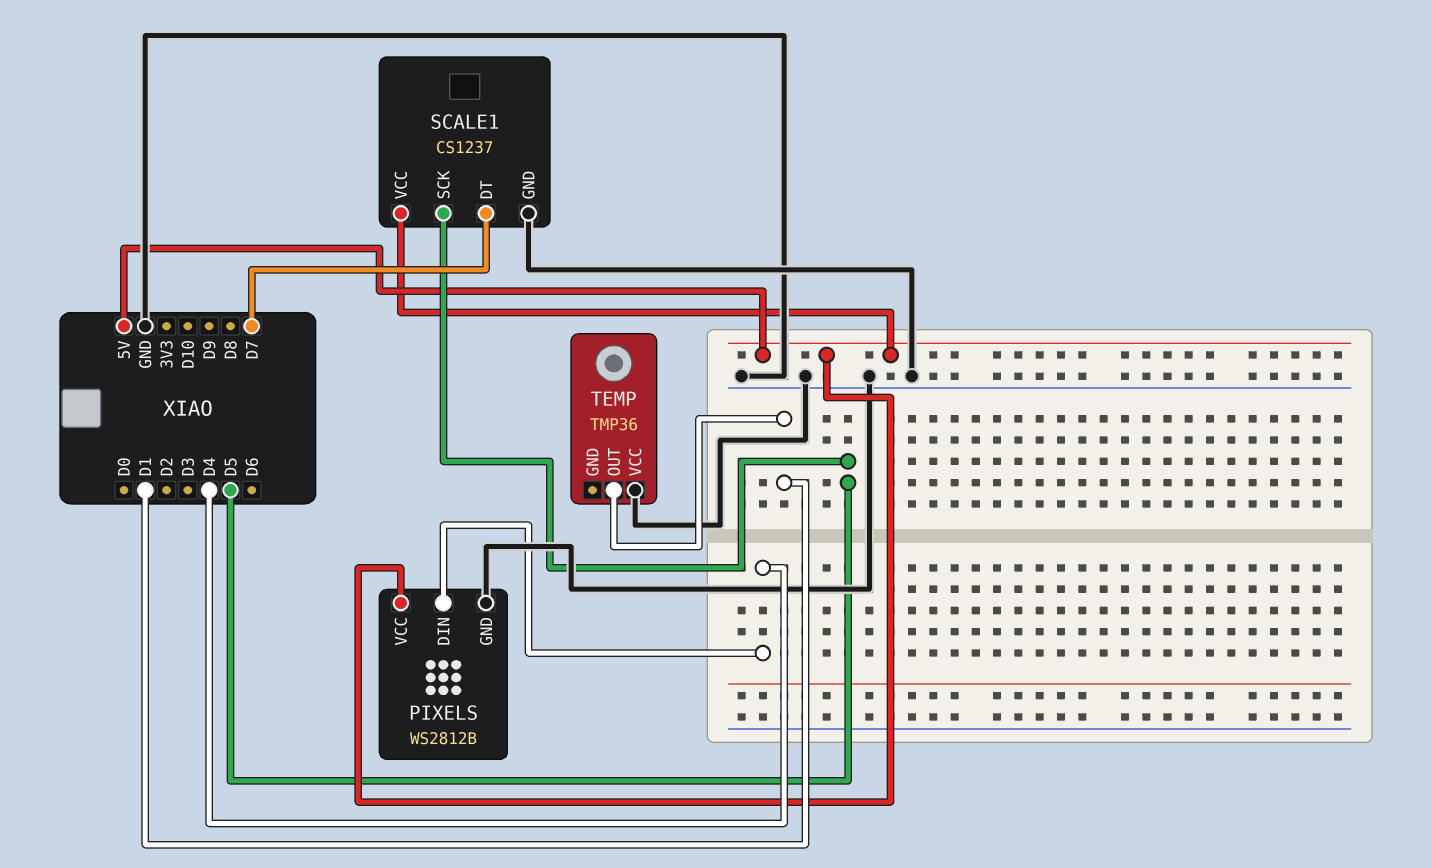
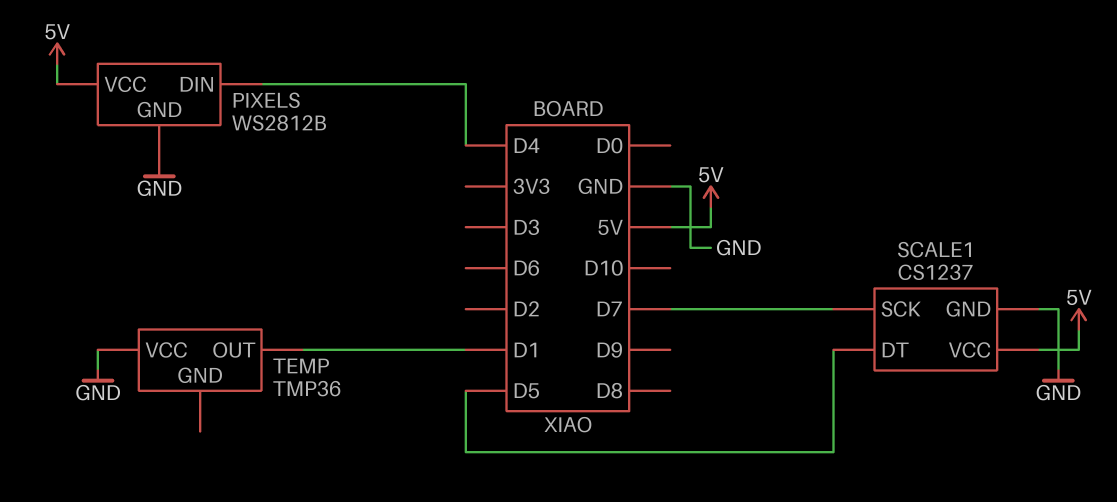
SCALE1 pin DT: D7 -> D5
SCALE1 pin SCK: D5 -> D7

